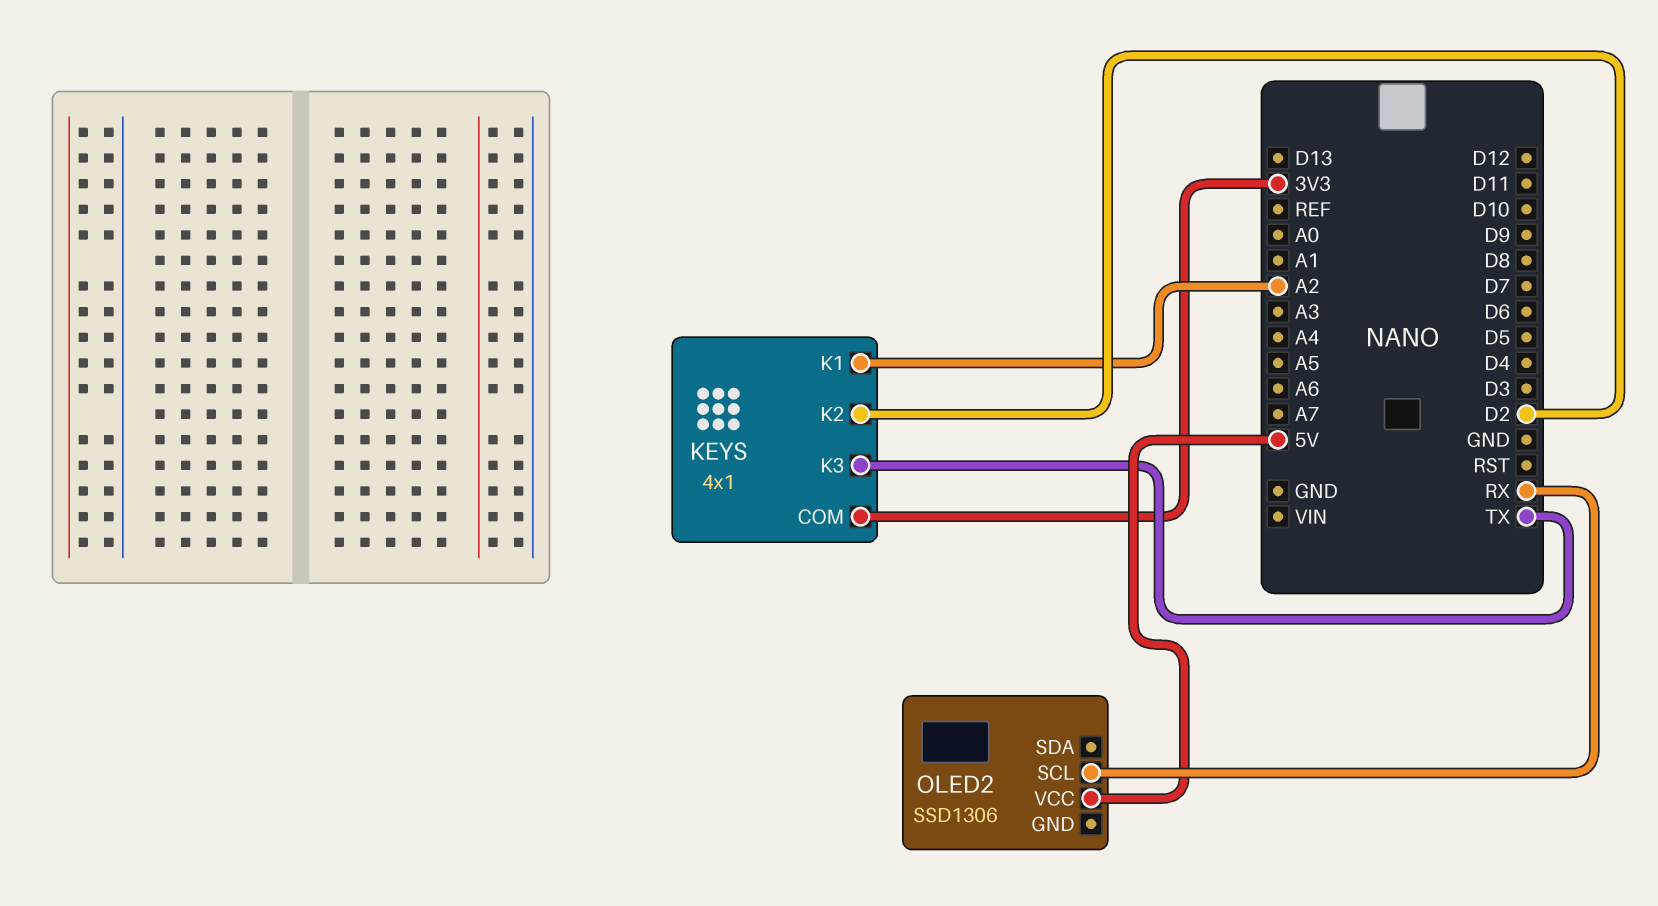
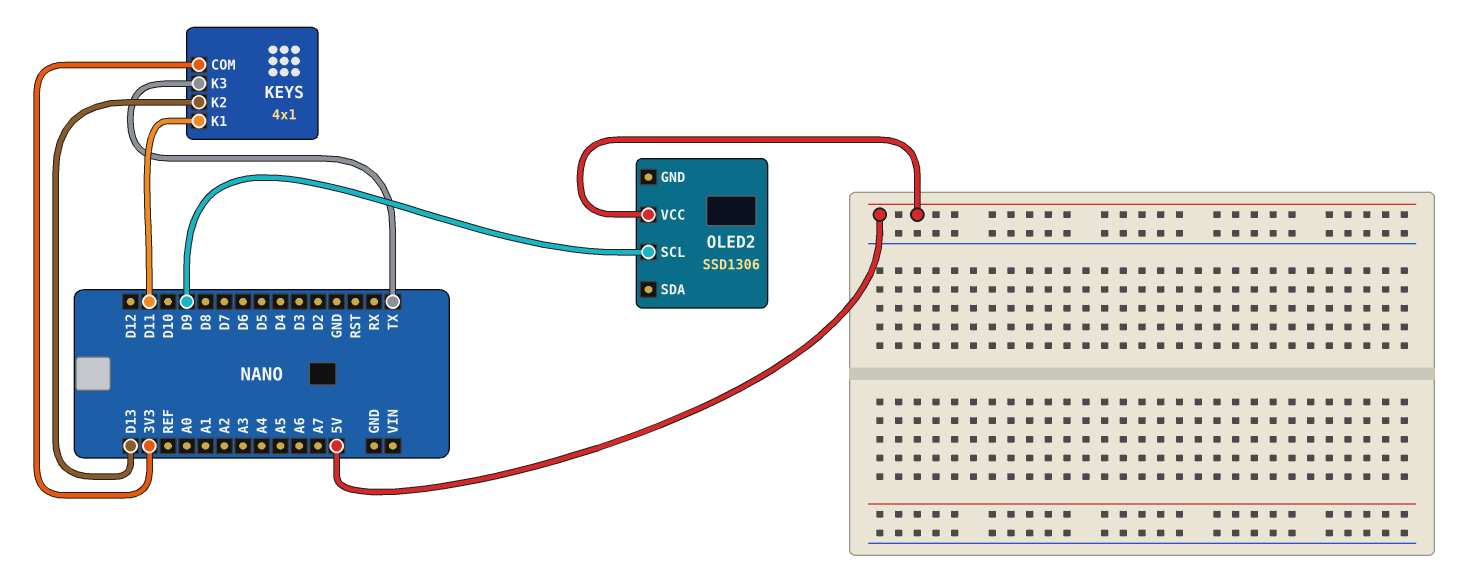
KEYS pin K1: A2 -> D11
KEYS pin K2: D2 -> D13
OLED2 pin SCL: RX -> D9

